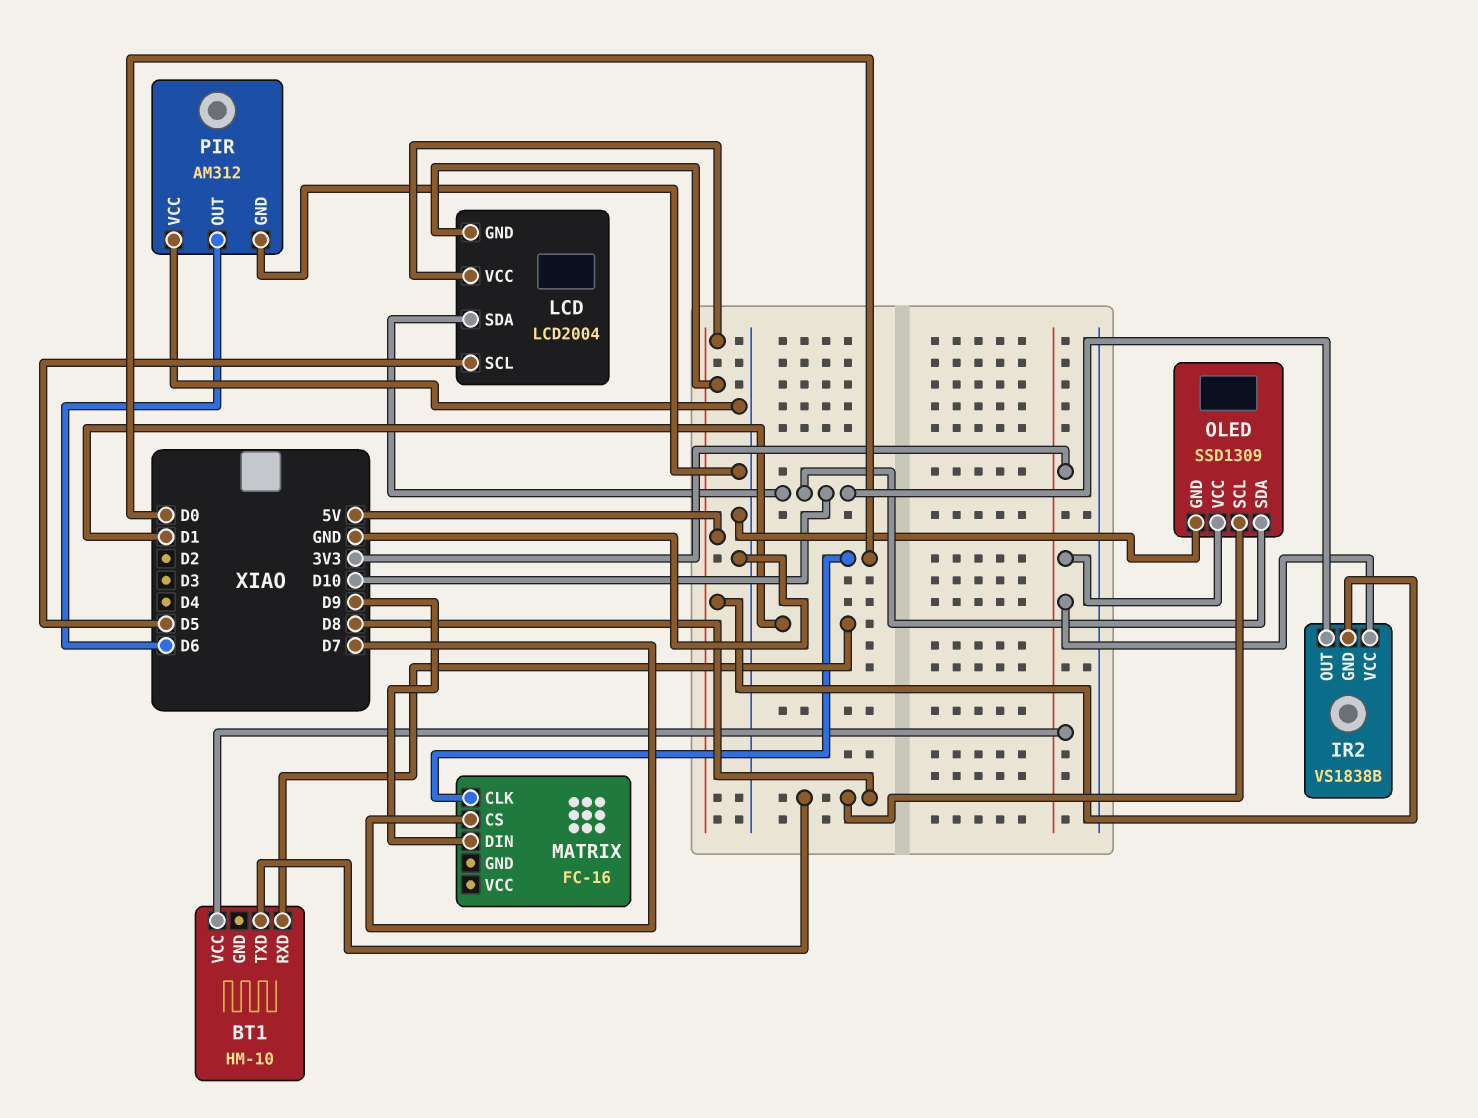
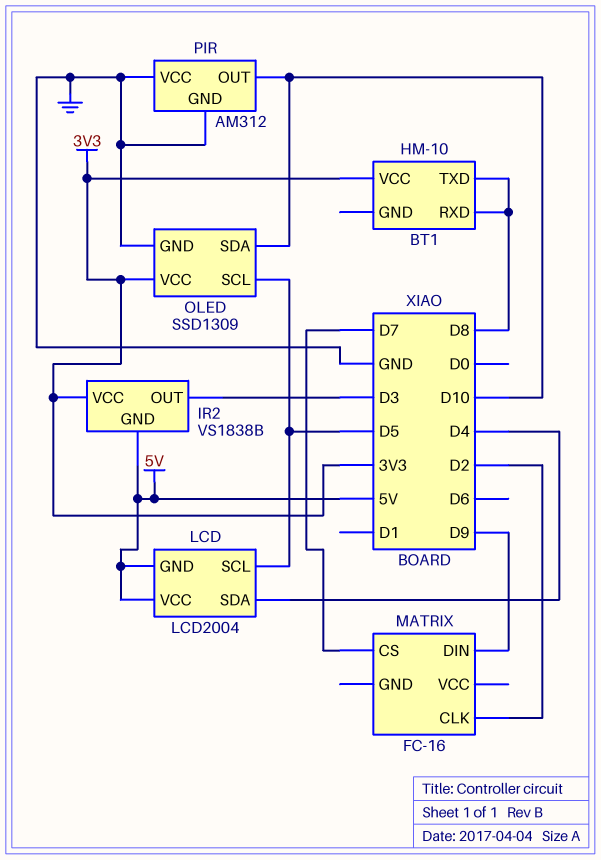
BT1 pin RXD: D1 -> D8
IR2 pin OUT: D10 -> D3
LCD pin SDA: D10 -> D4
MATRIX pin CLK: D0 -> D2
OLED pin SCL: D8 -> D5
PIR pin OUT: D6 -> D10

